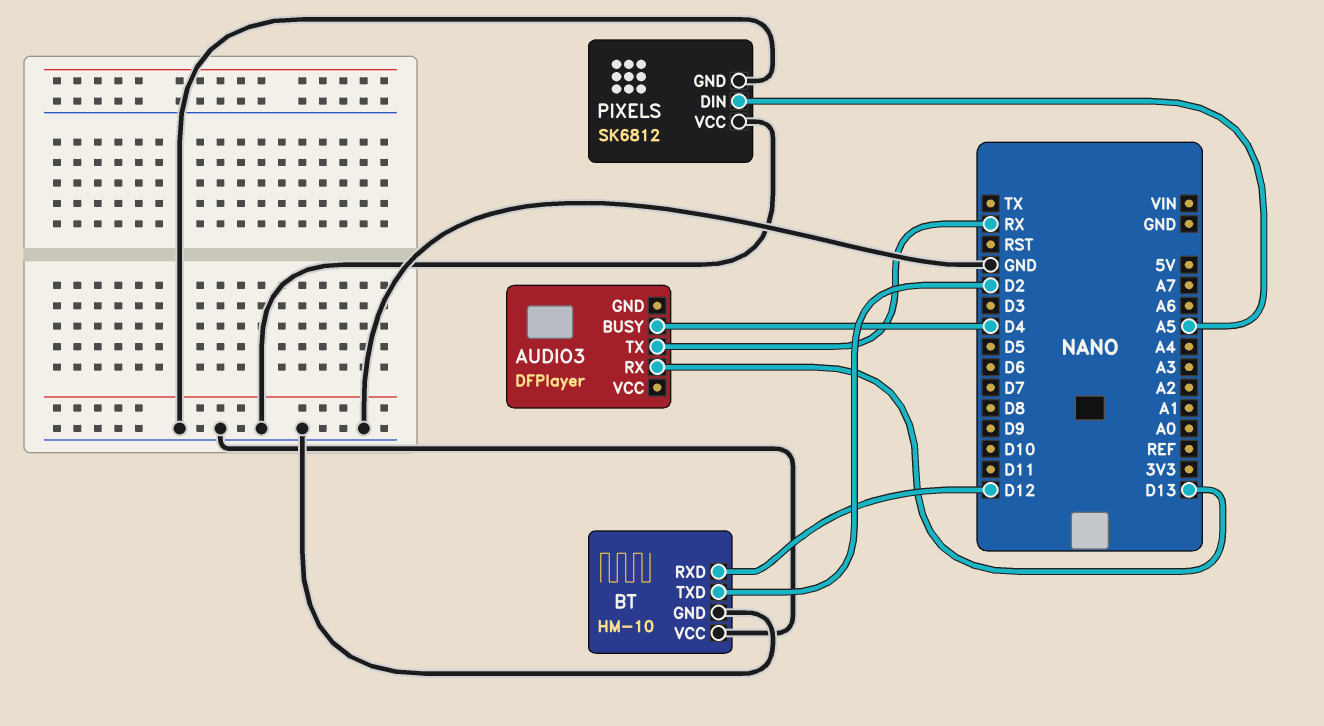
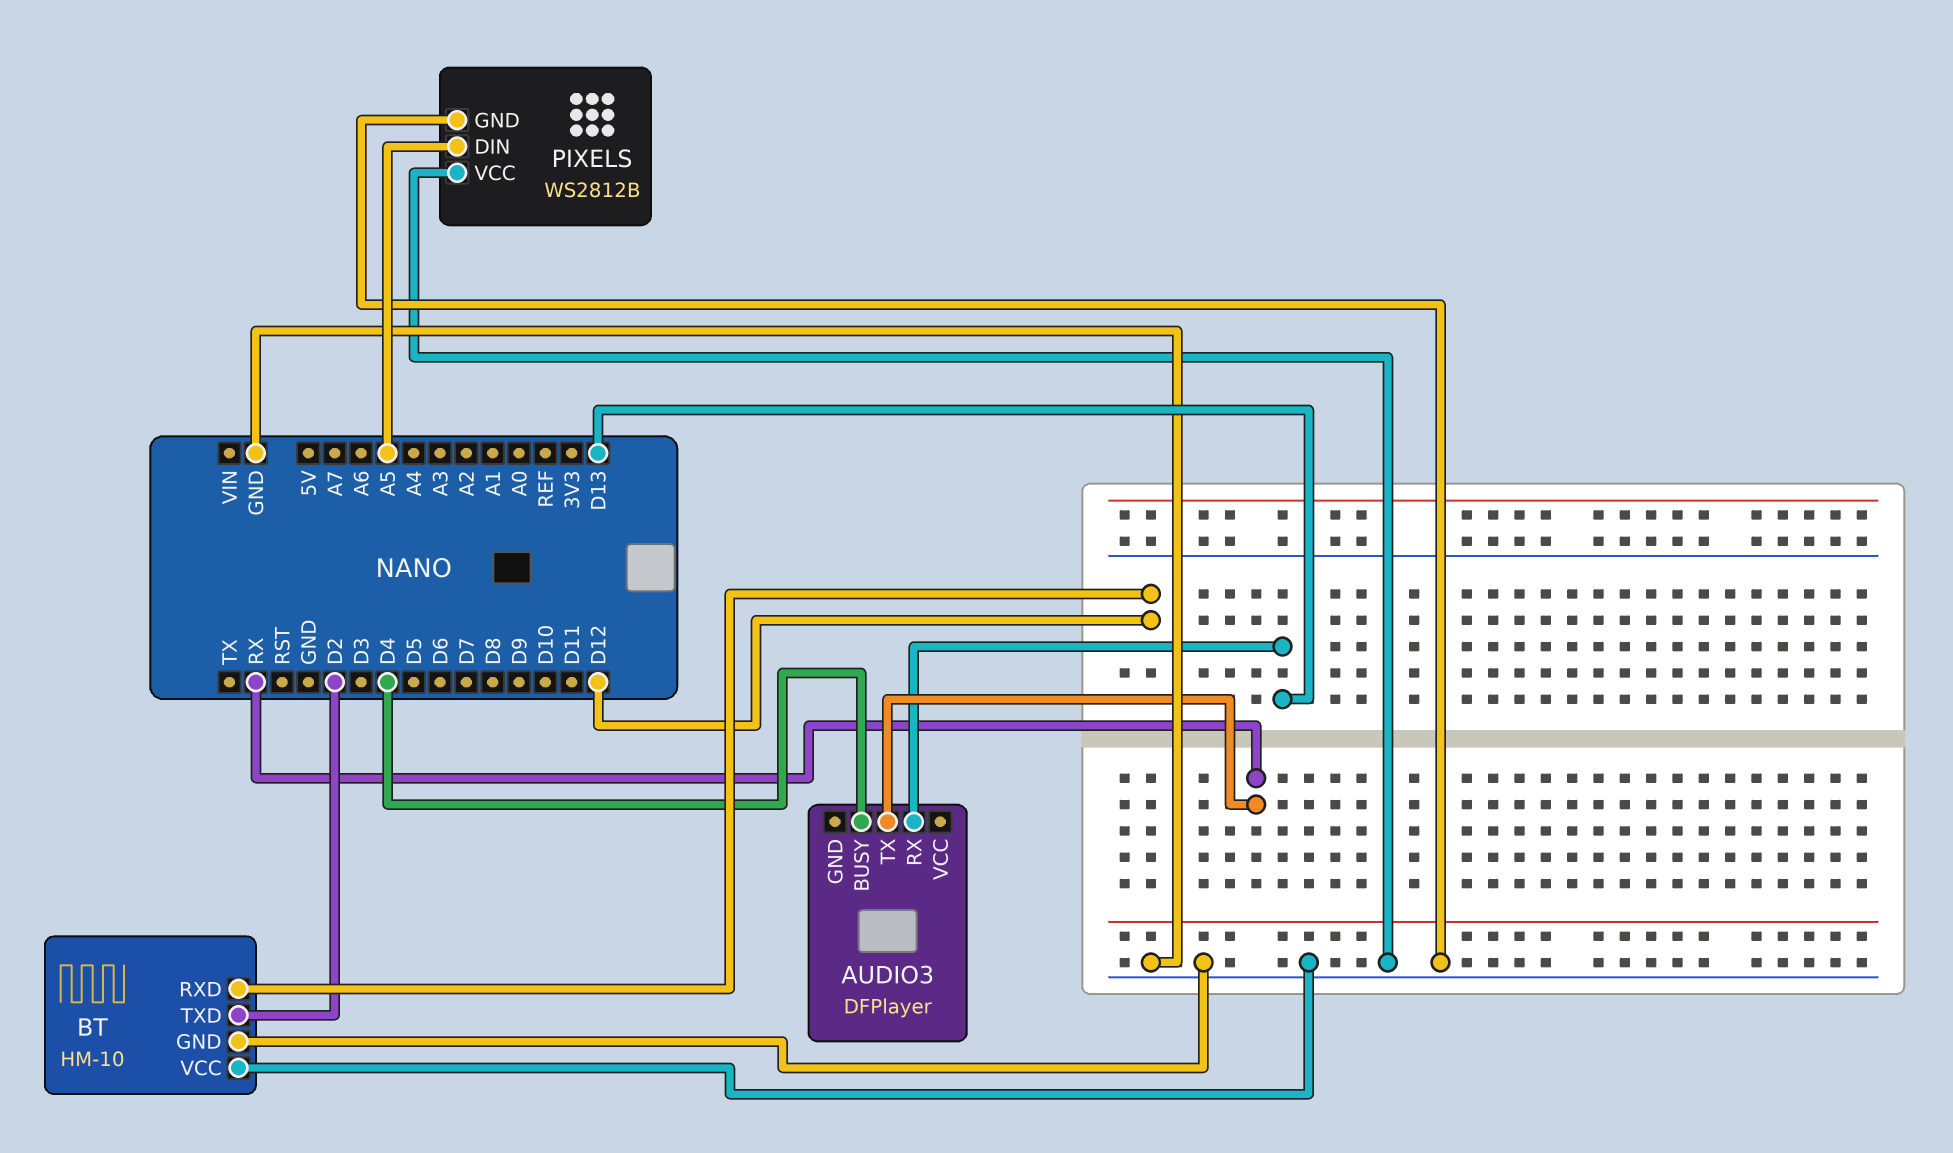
PIXELS: SK6812 -> WS2812B

